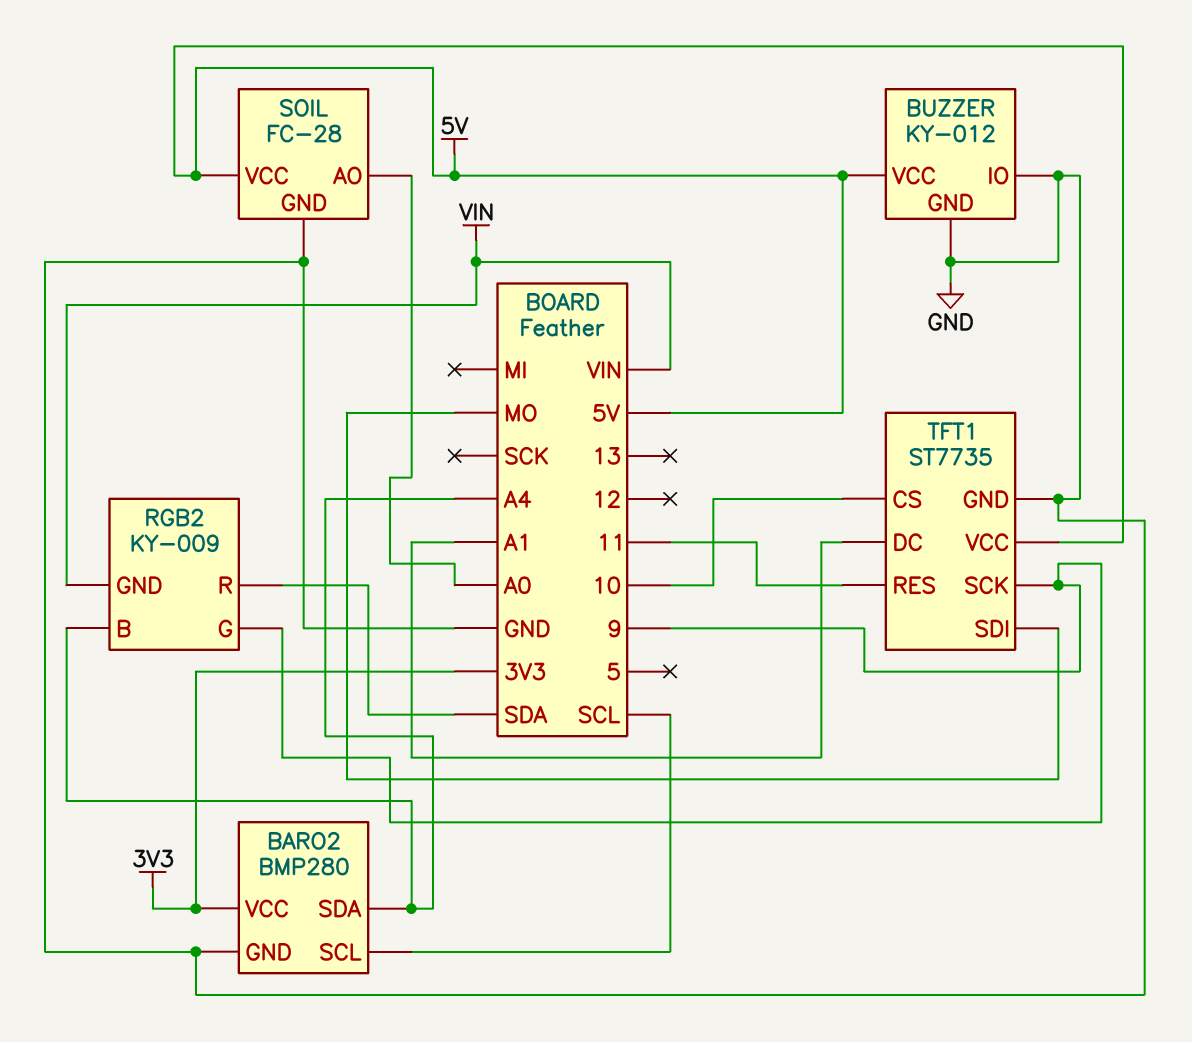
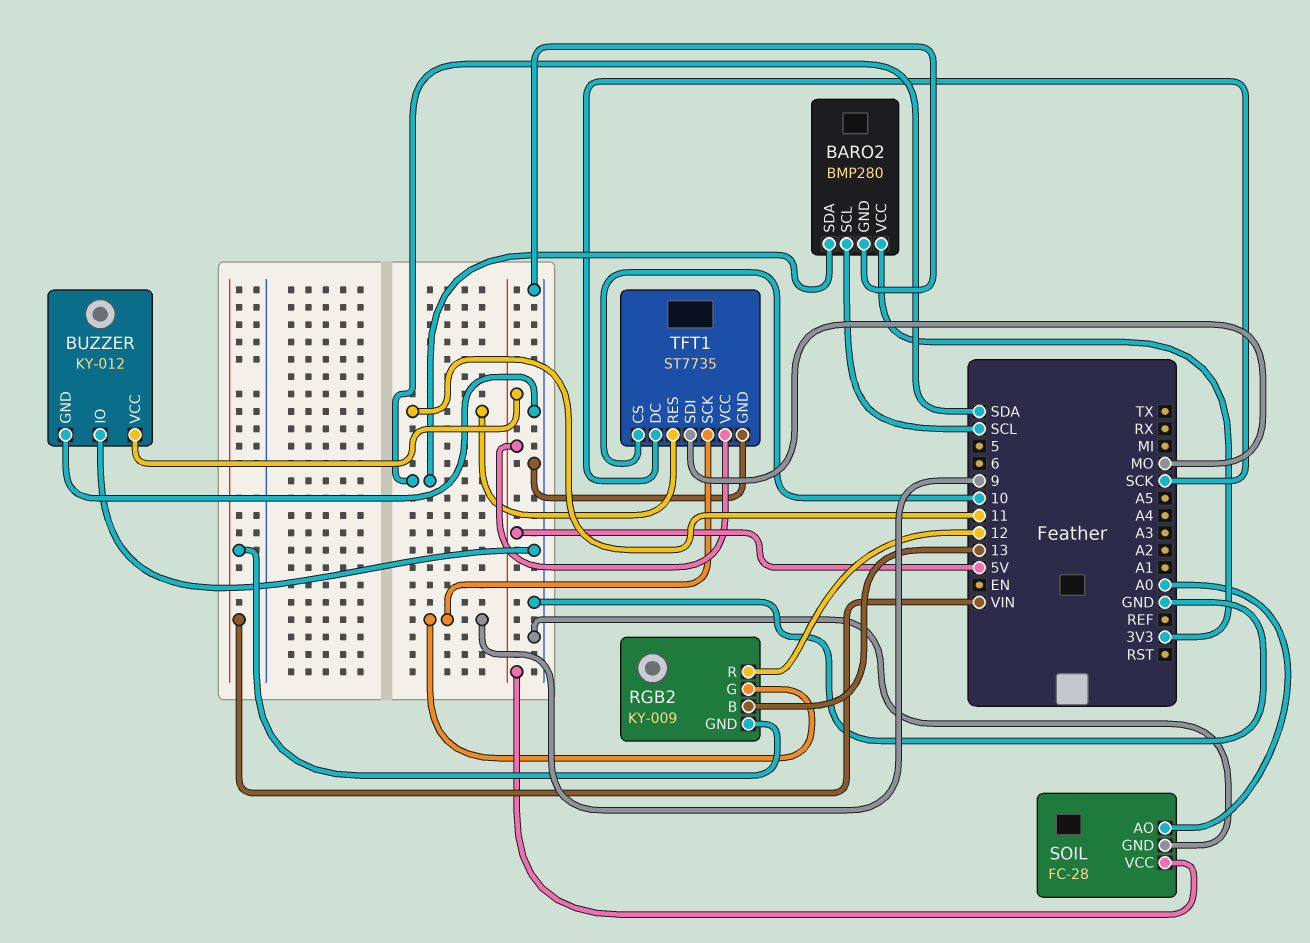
BARO2 pin SDA: A4 -> SDA
RGB2 pin B: A4 -> 13
RGB2 pin R: SDA -> 12
TFT1 pin DC: A1 -> SCK

